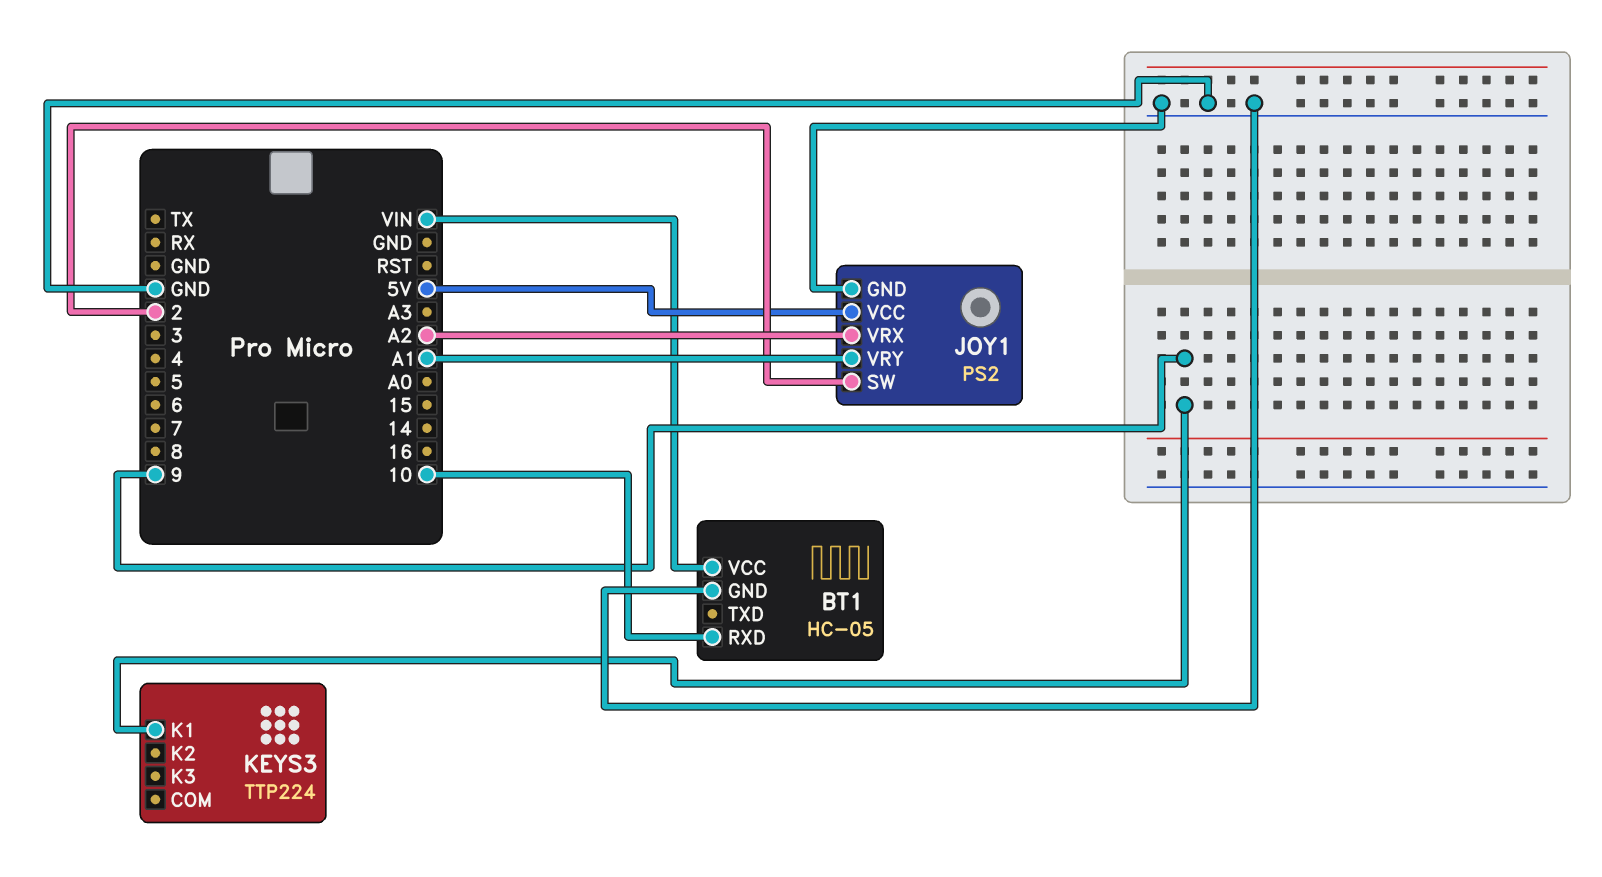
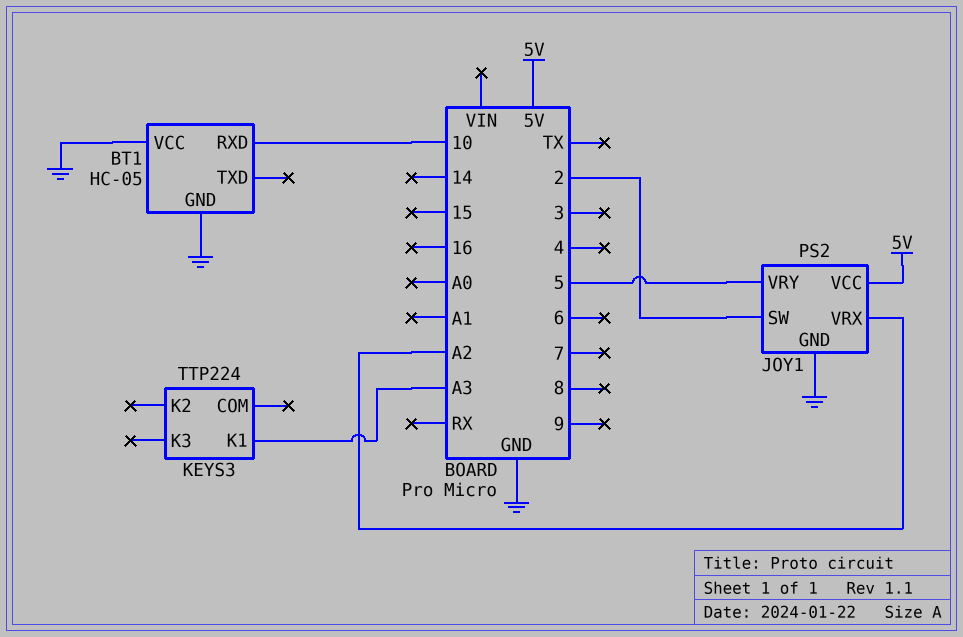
BT1 pin VCC: VIN -> GND
JOY1 pin VRY: A1 -> 5
KEYS3 pin K1: 9 -> A3

